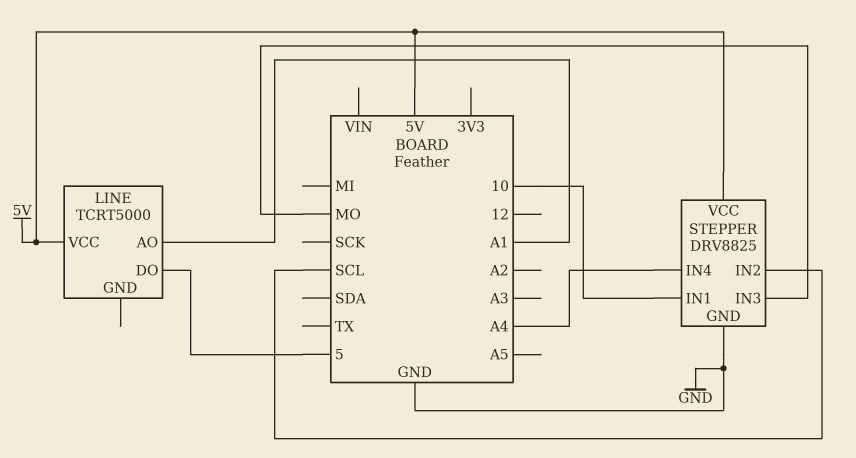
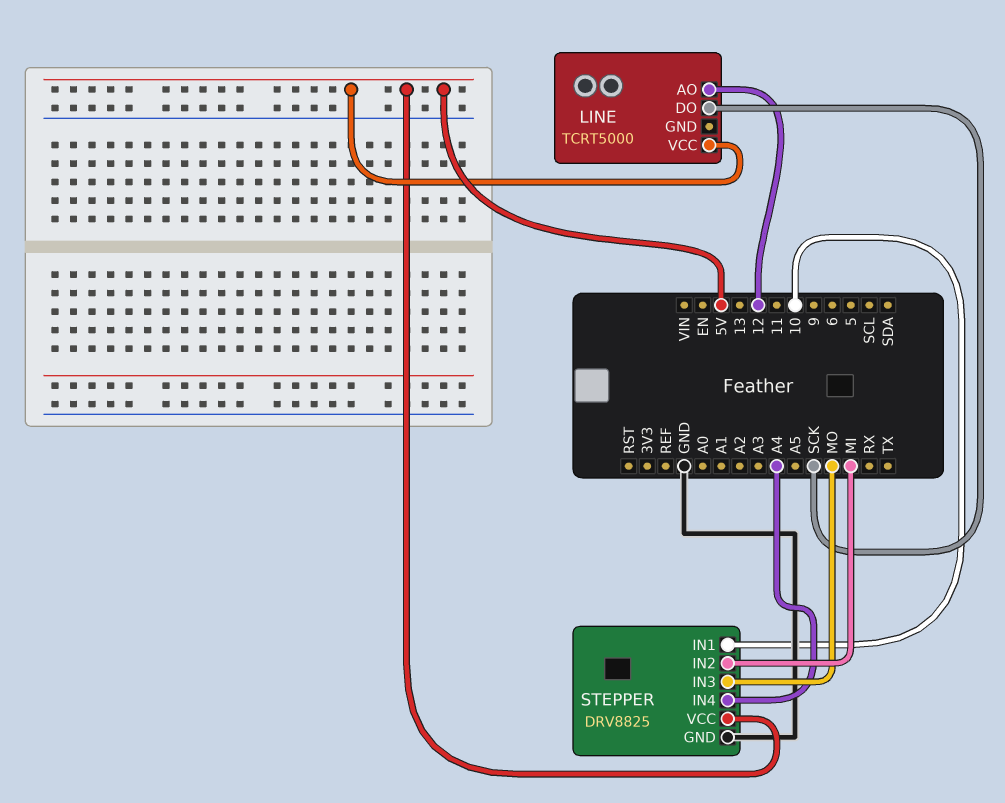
LINE pin AO: A1 -> 12
LINE pin DO: 5 -> SCK
STEPPER pin IN2: SCL -> MI

